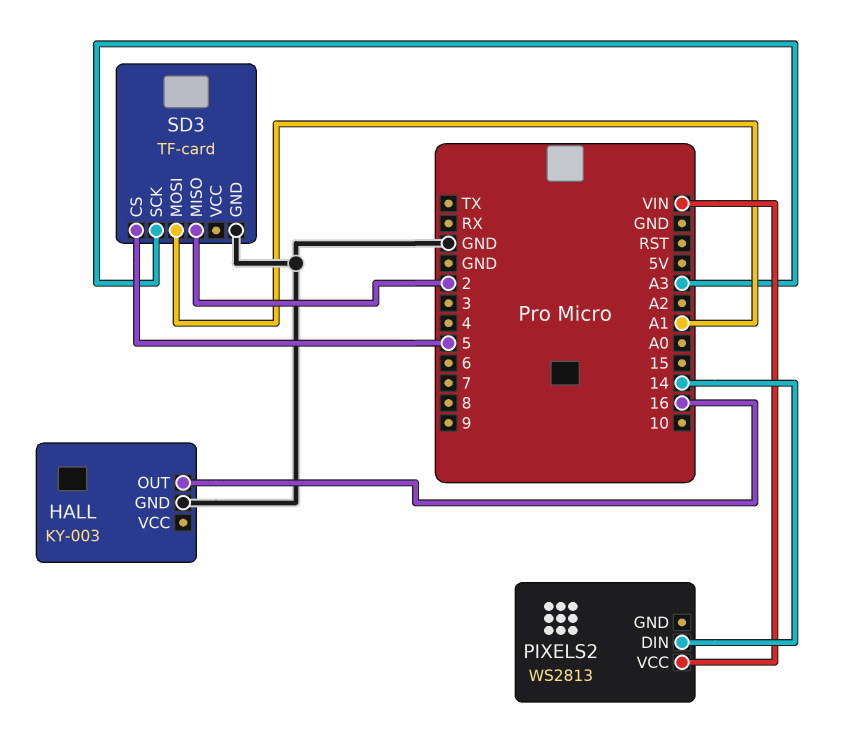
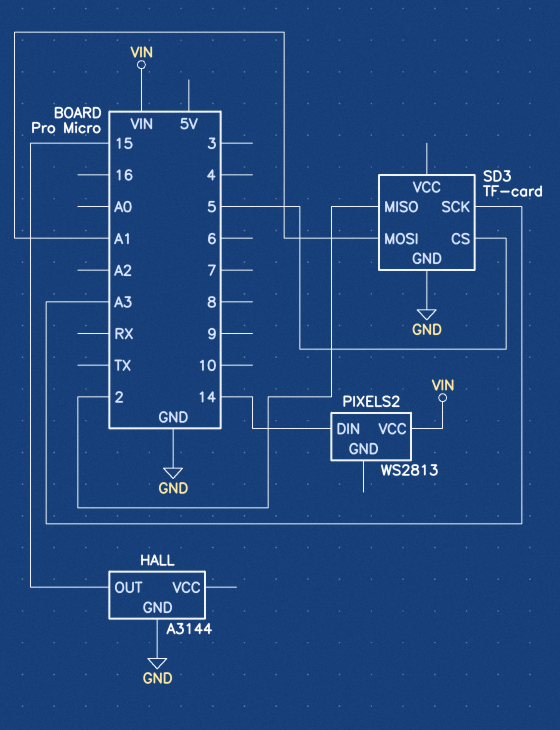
HALL: KY-003 -> A3144
HALL pin OUT: 16 -> 15

